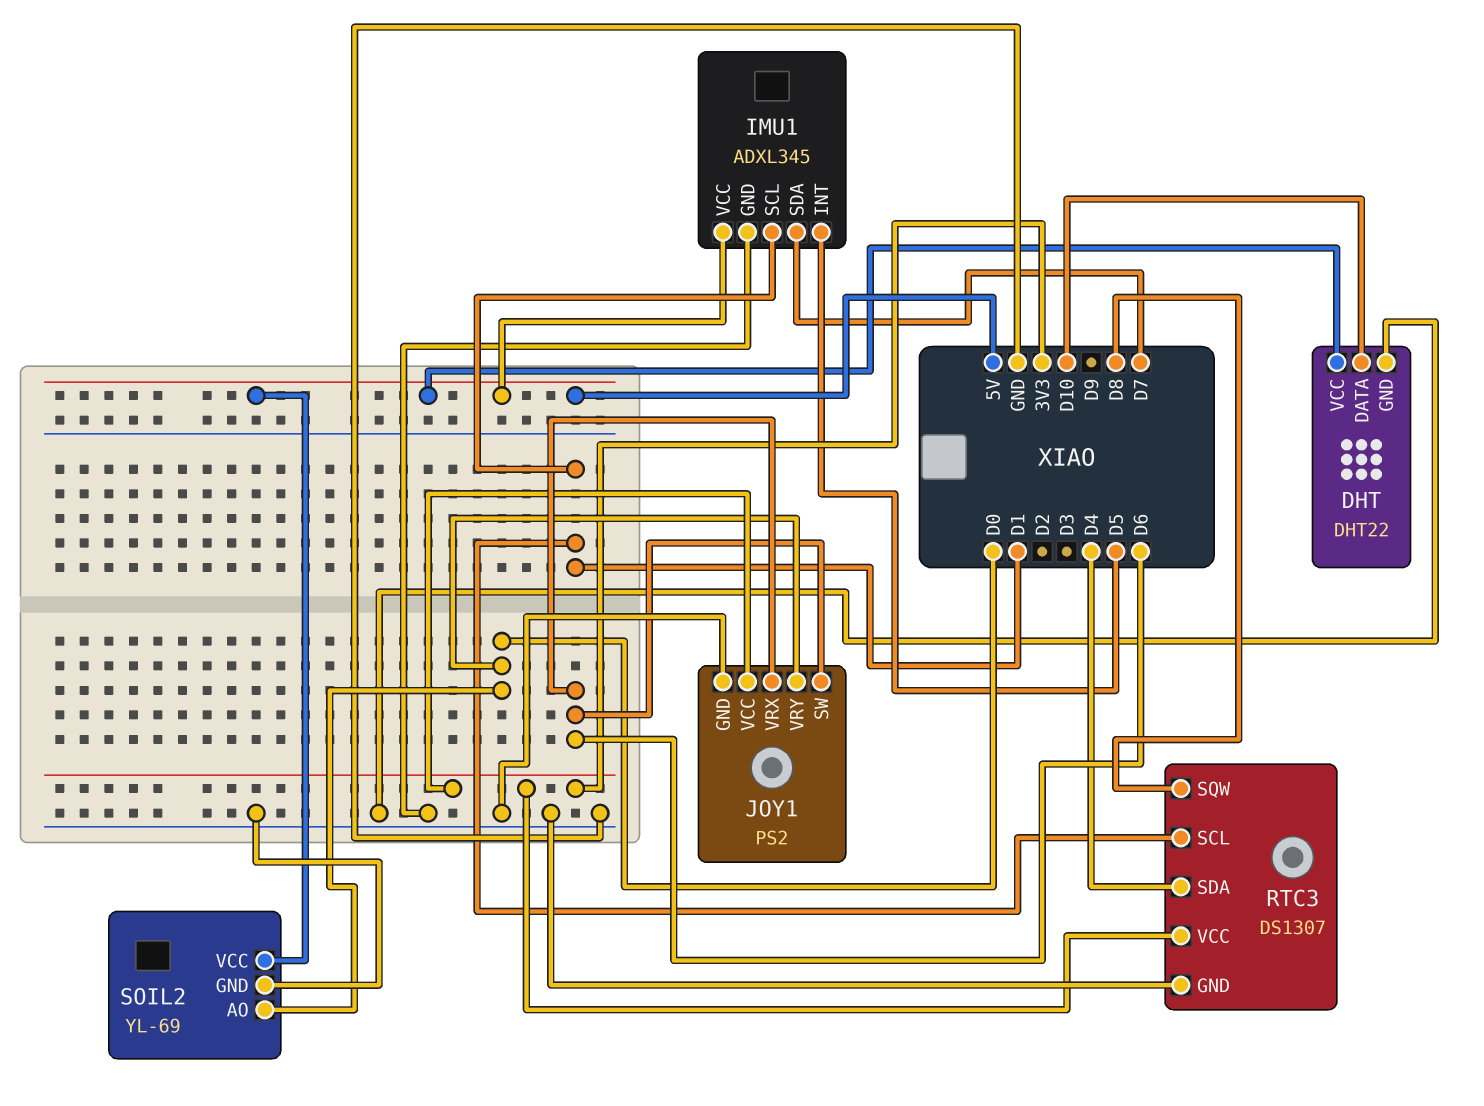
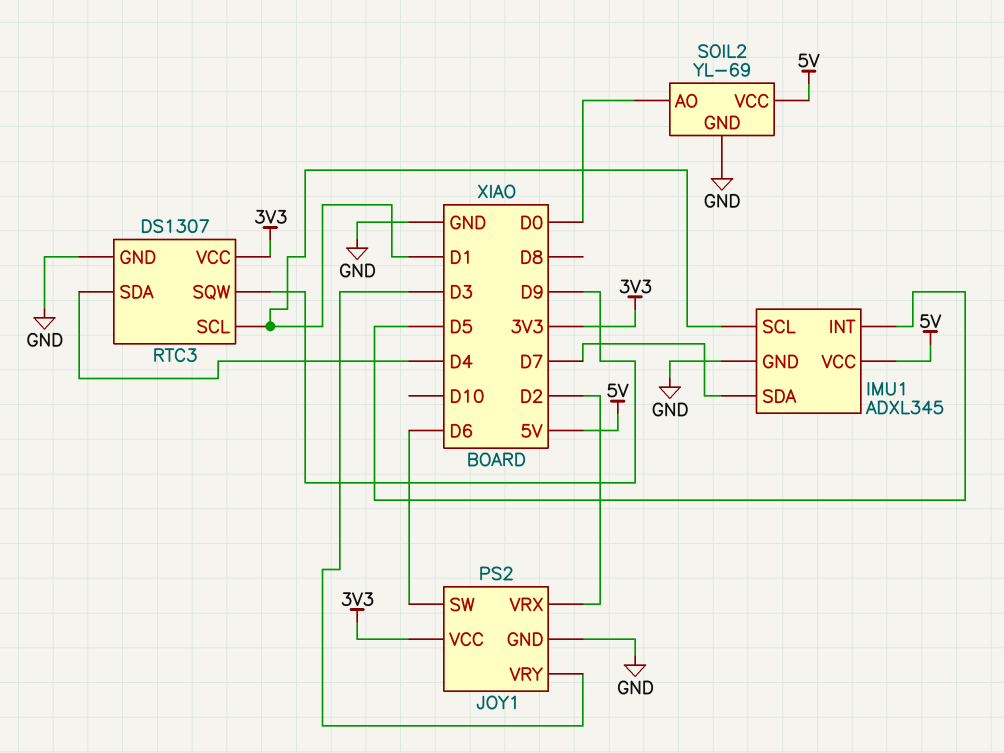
DHT: DHT22 -> none
DHT pin DATA: D10 -> none
DHT pin GND: GND -> none
DHT pin VCC: 5V -> none
JOY1 pin VRX: D6 -> D2
JOY1 pin VRY: D0 -> D3
RTC3 pin SQW: D8 -> D9

